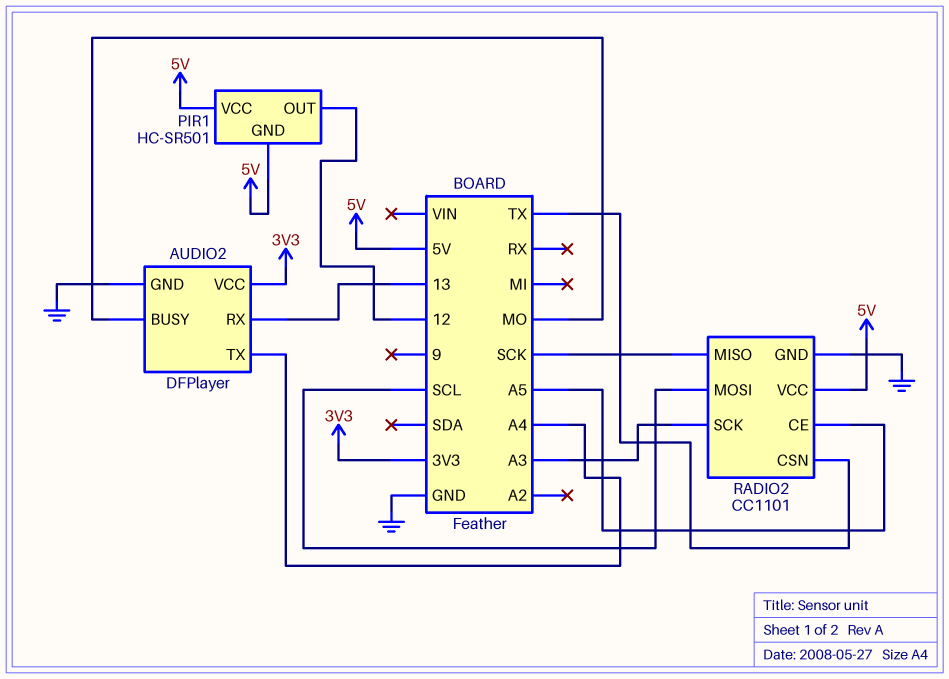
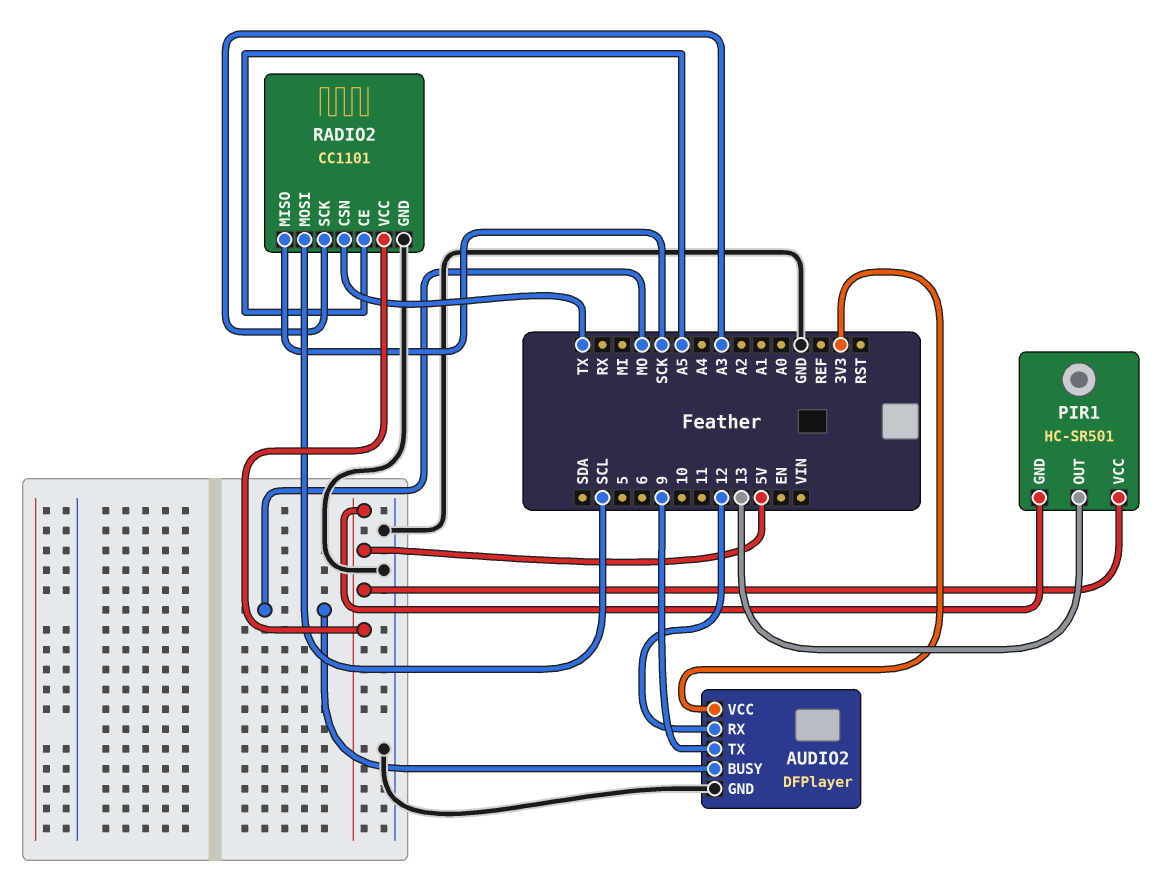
AUDIO2 pin RX: 13 -> 12
AUDIO2 pin TX: A4 -> 9
PIR1 pin OUT: 12 -> 13

